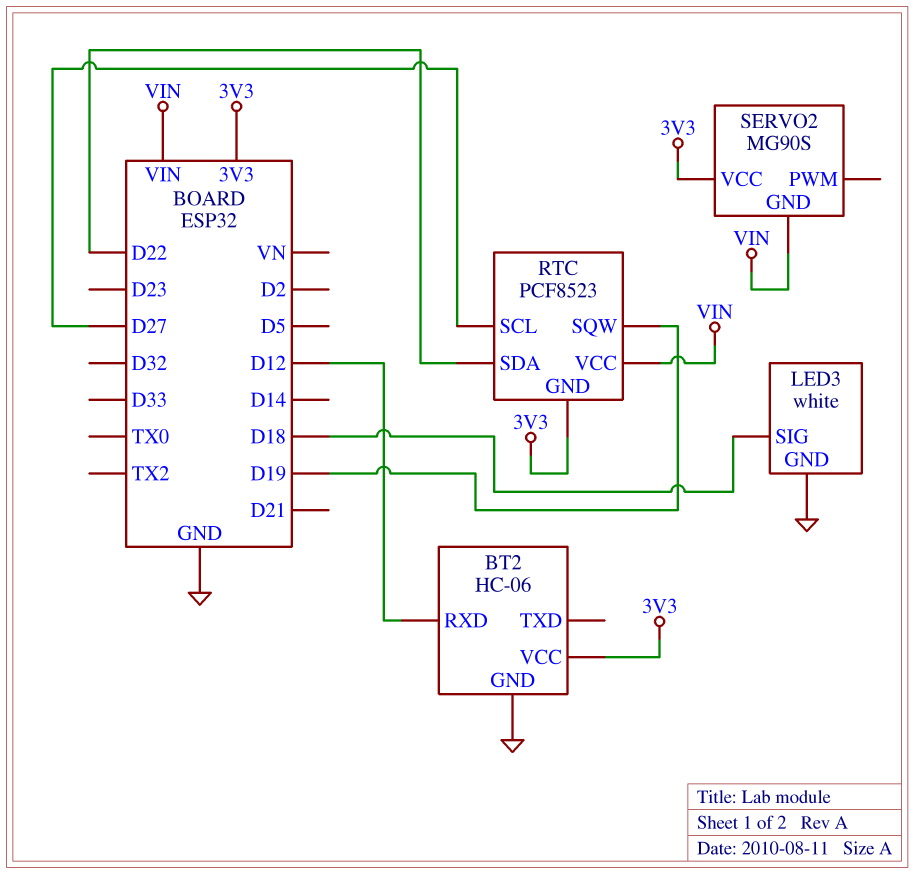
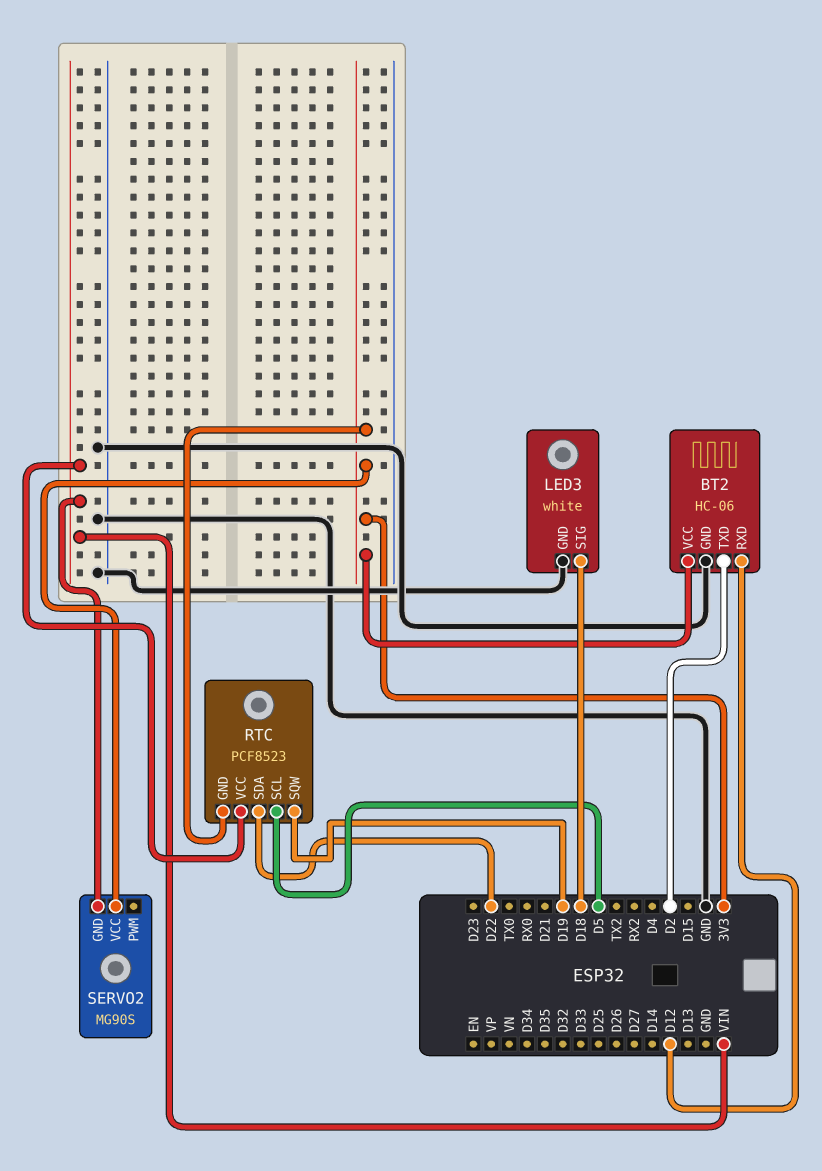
BT2 pin TXD: none -> D2
RTC pin SCL: D27 -> D5

